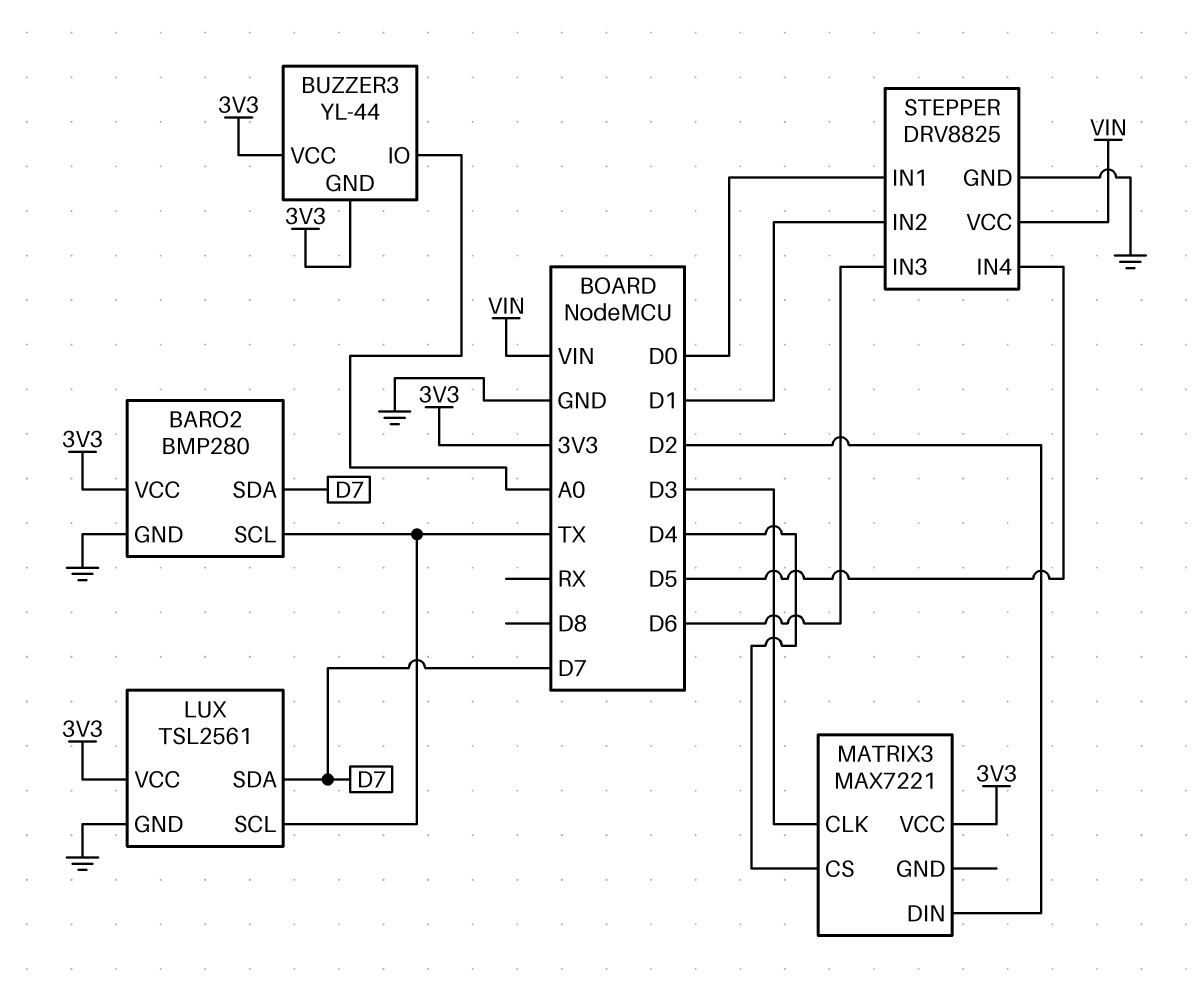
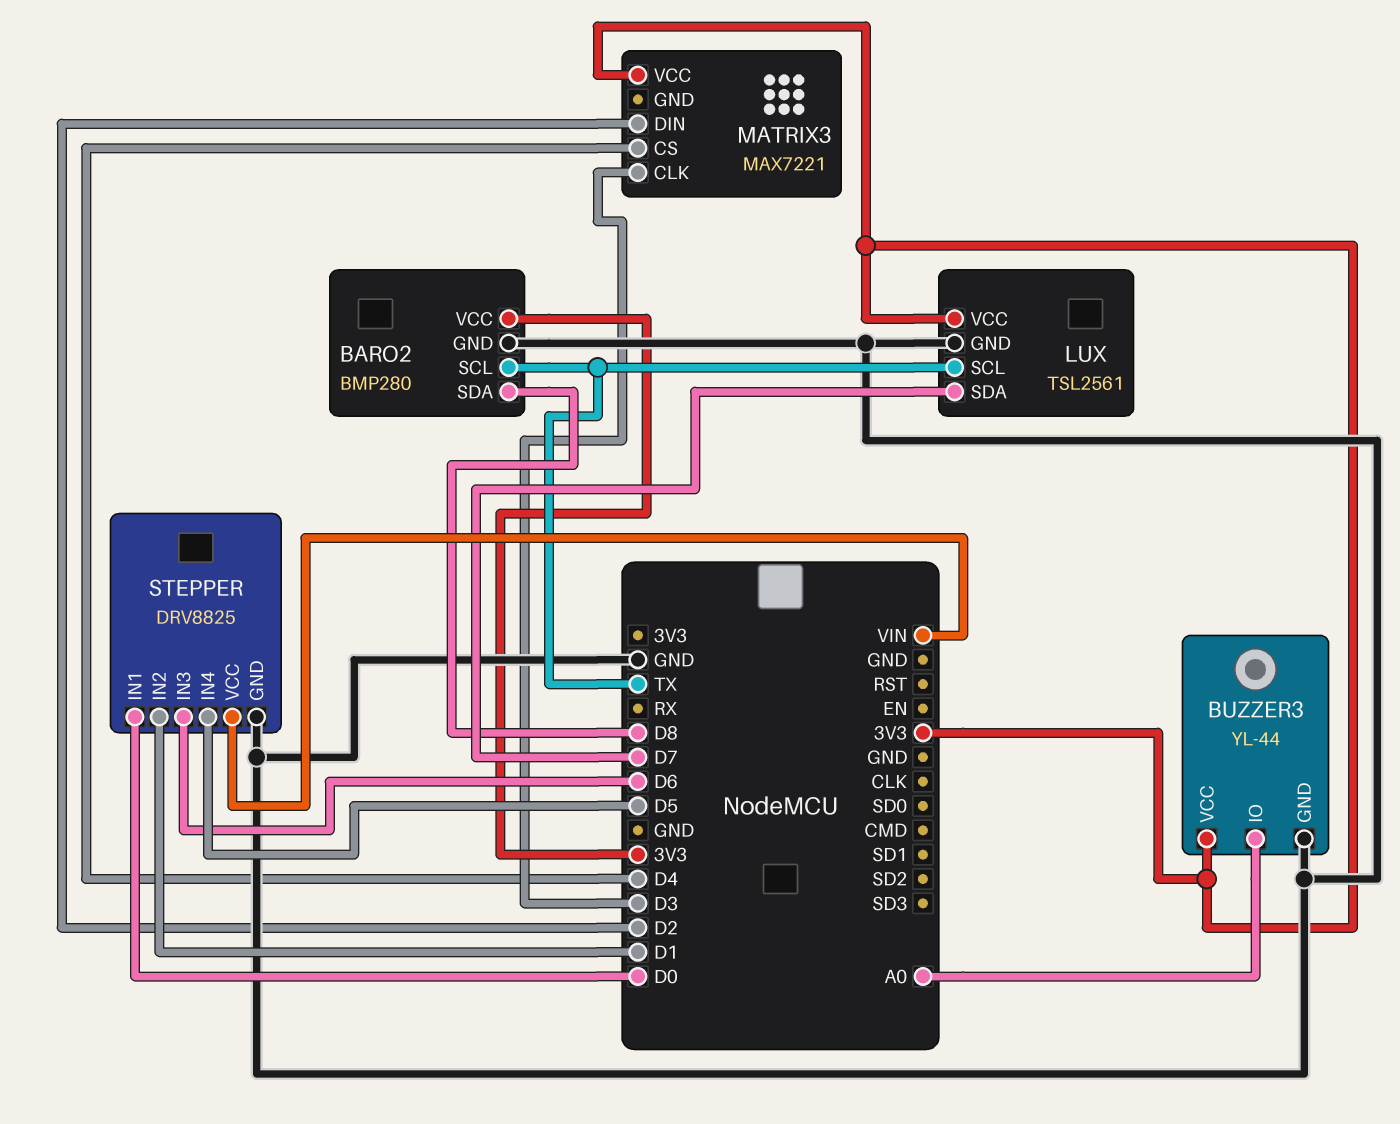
BARO2 pin SDA: D7 -> D8
BUZZER3 pin GND: 3V3 -> GND

